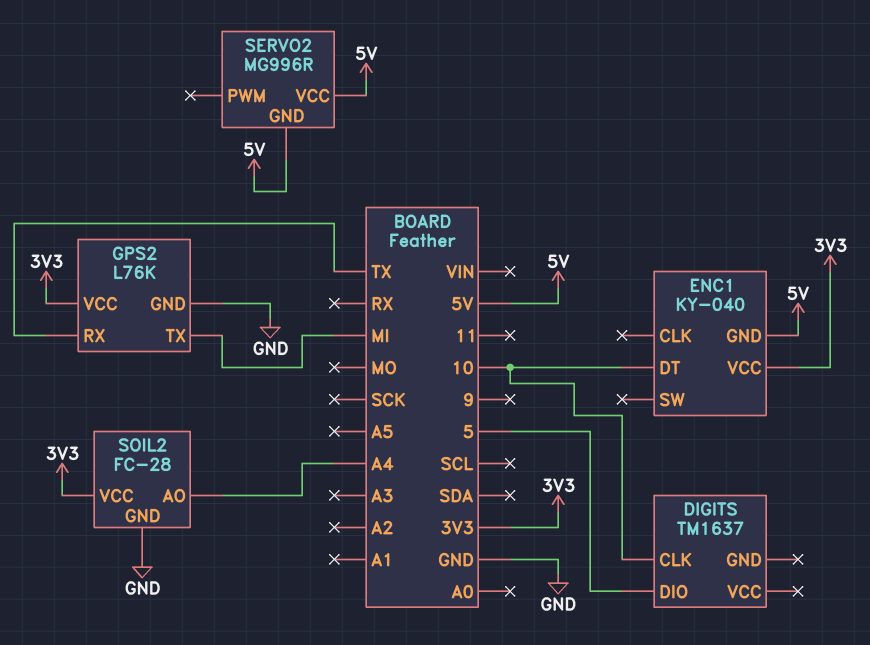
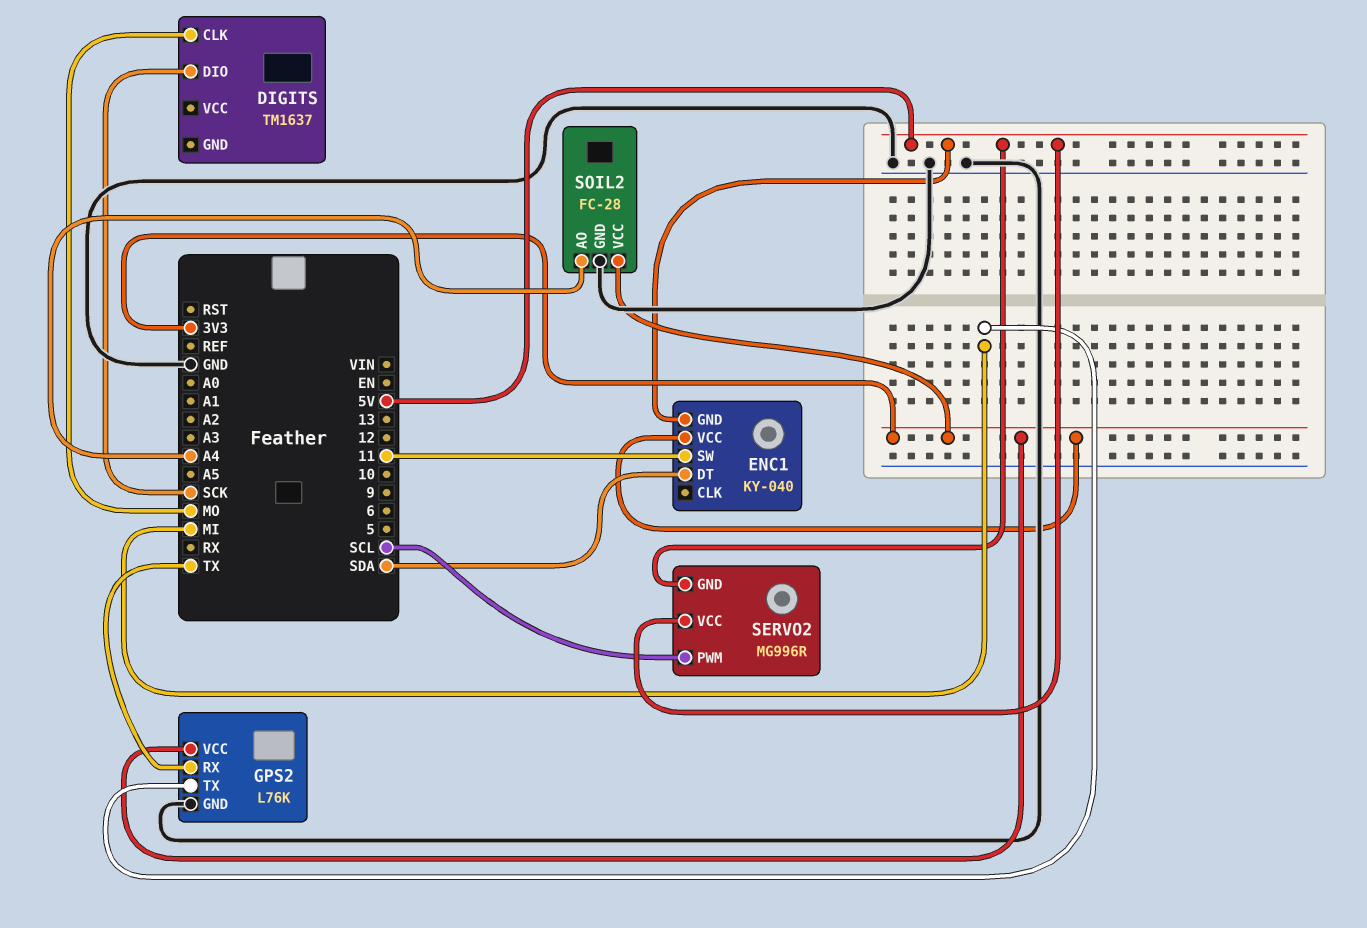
DIGITS pin CLK: 10 -> MO
DIGITS pin DIO: 5 -> SCK
ENC1 pin DT: 10 -> SDA
ENC1 pin SW: none -> 11
SERVO2 pin PWM: none -> SCL

